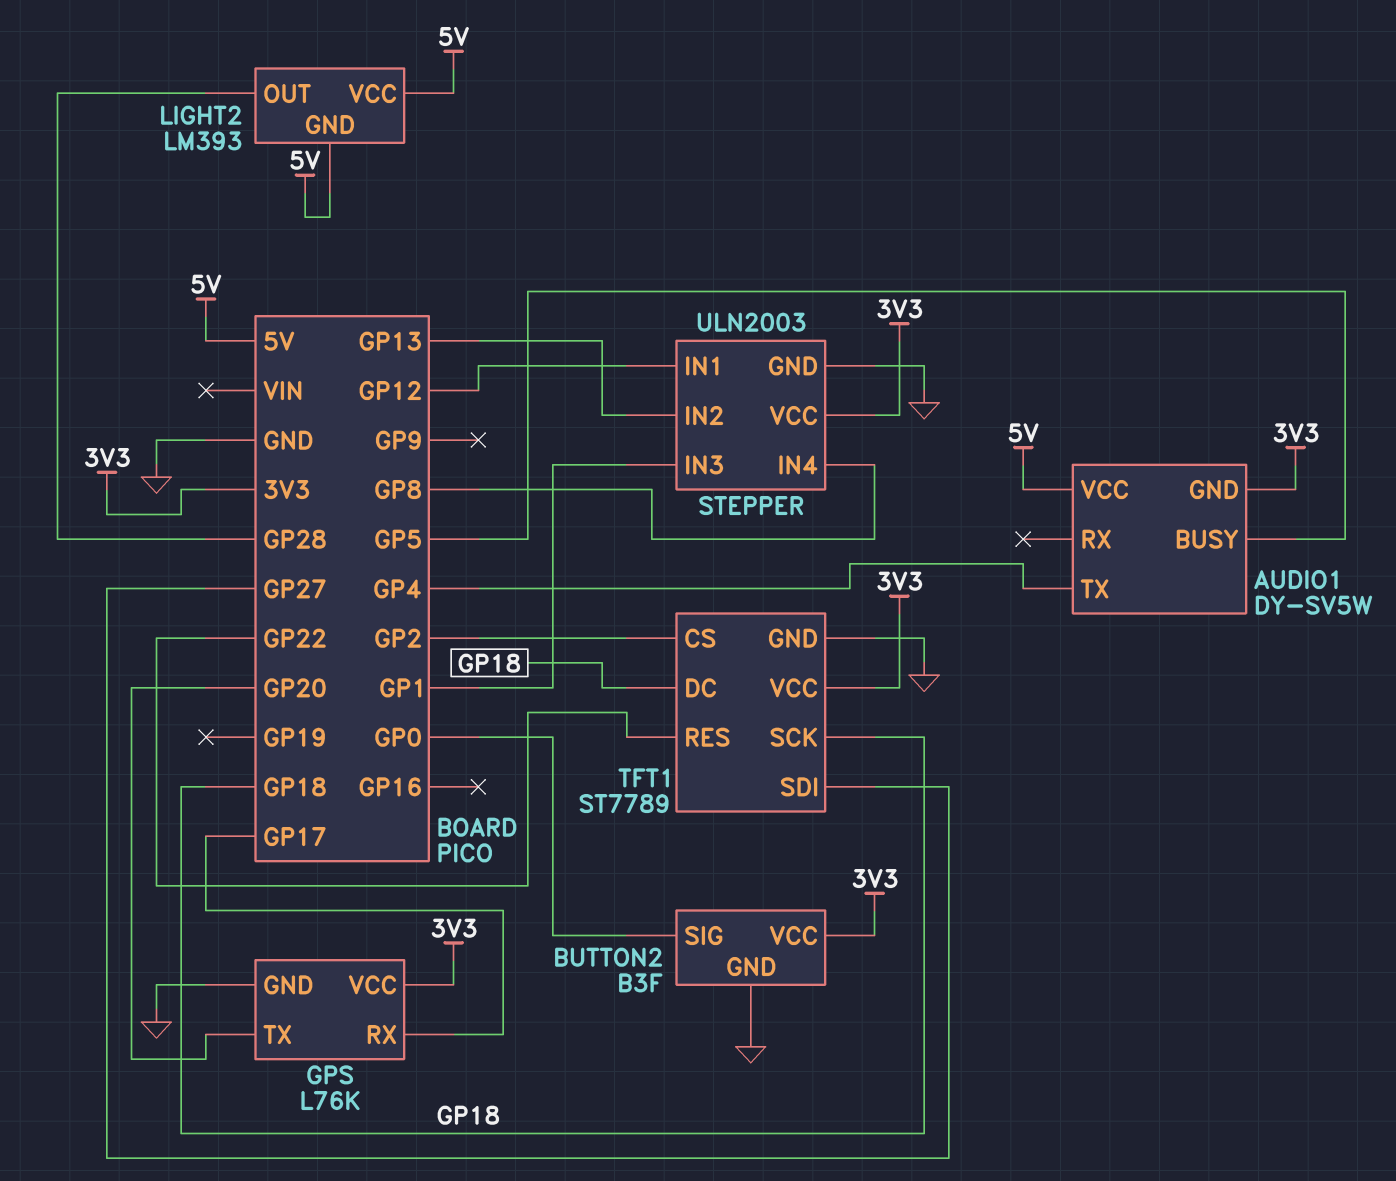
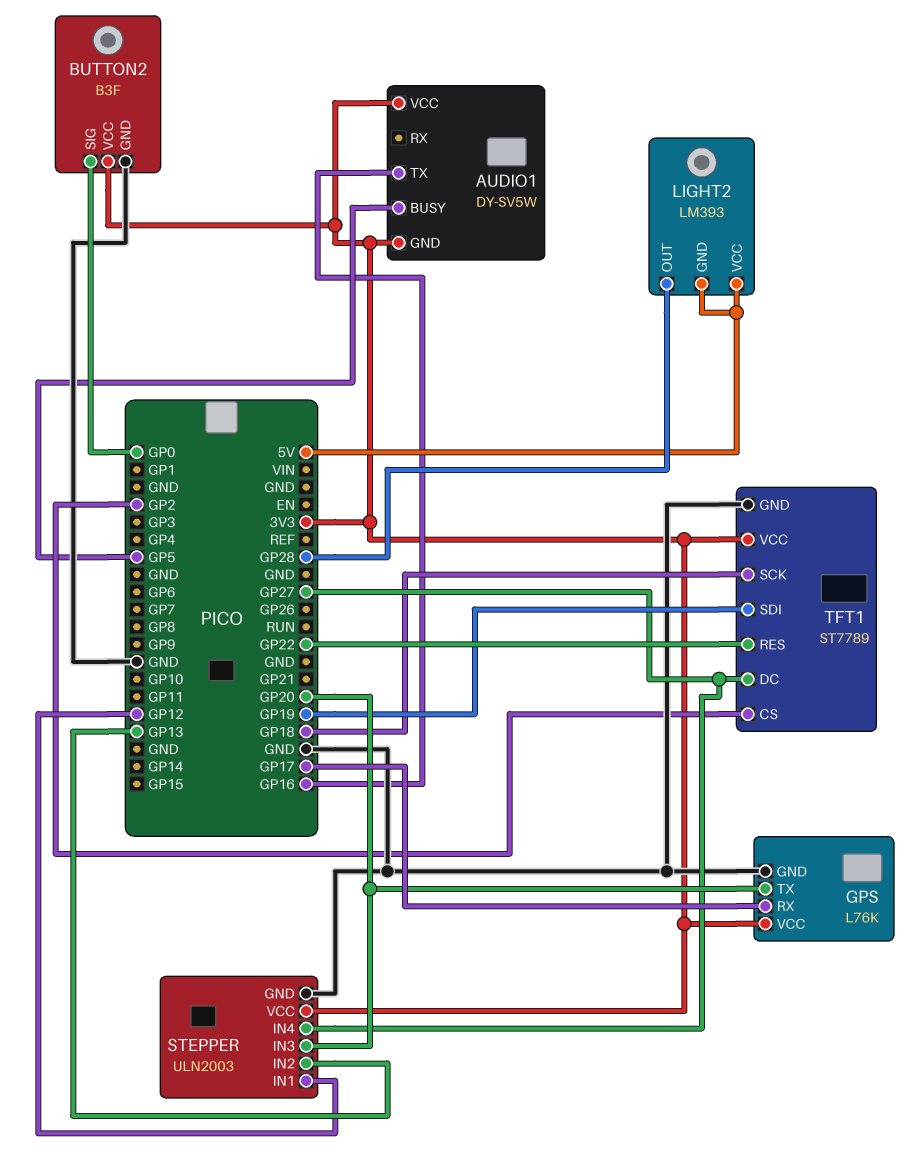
AUDIO1 pin TX: GP4 -> GP16
AUDIO1 pin VCC: 5V -> 3V3
STEPPER pin IN3: GP1 -> GP20
STEPPER pin IN4: GP8 -> GP27
TFT1 pin DC: GP18 -> GP27
TFT1 pin SDI: GP27 -> GP19

